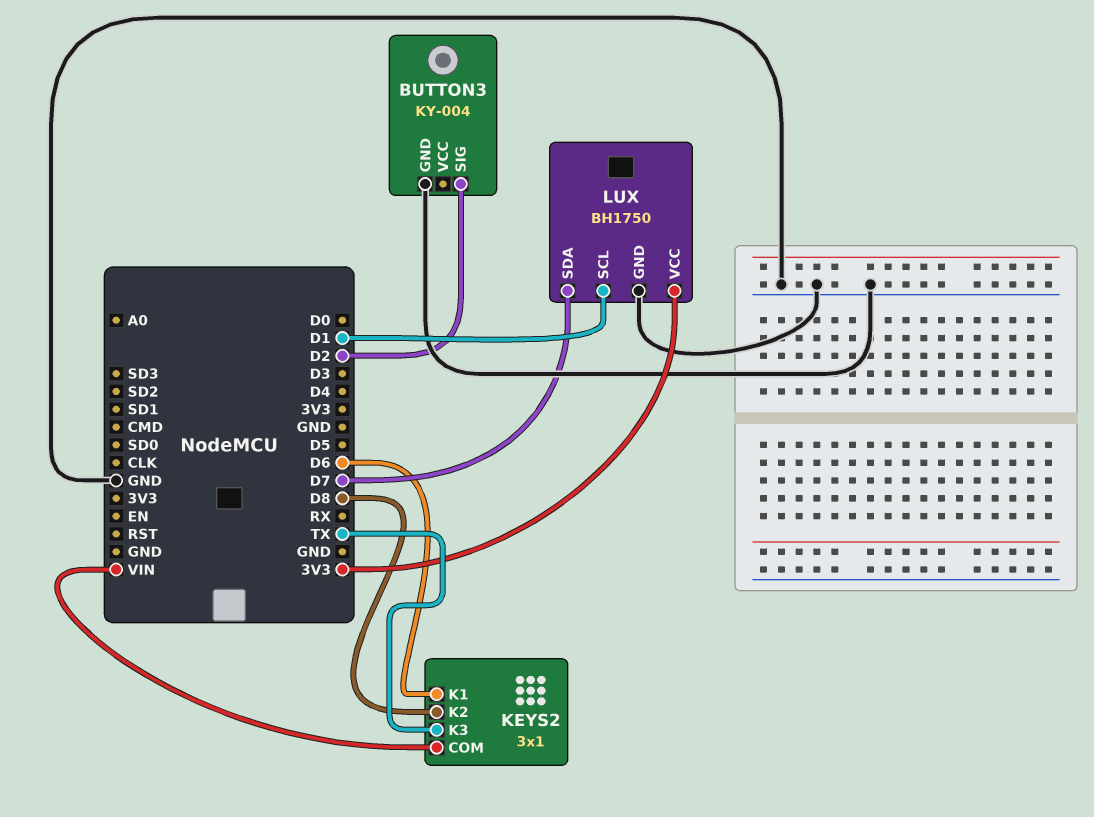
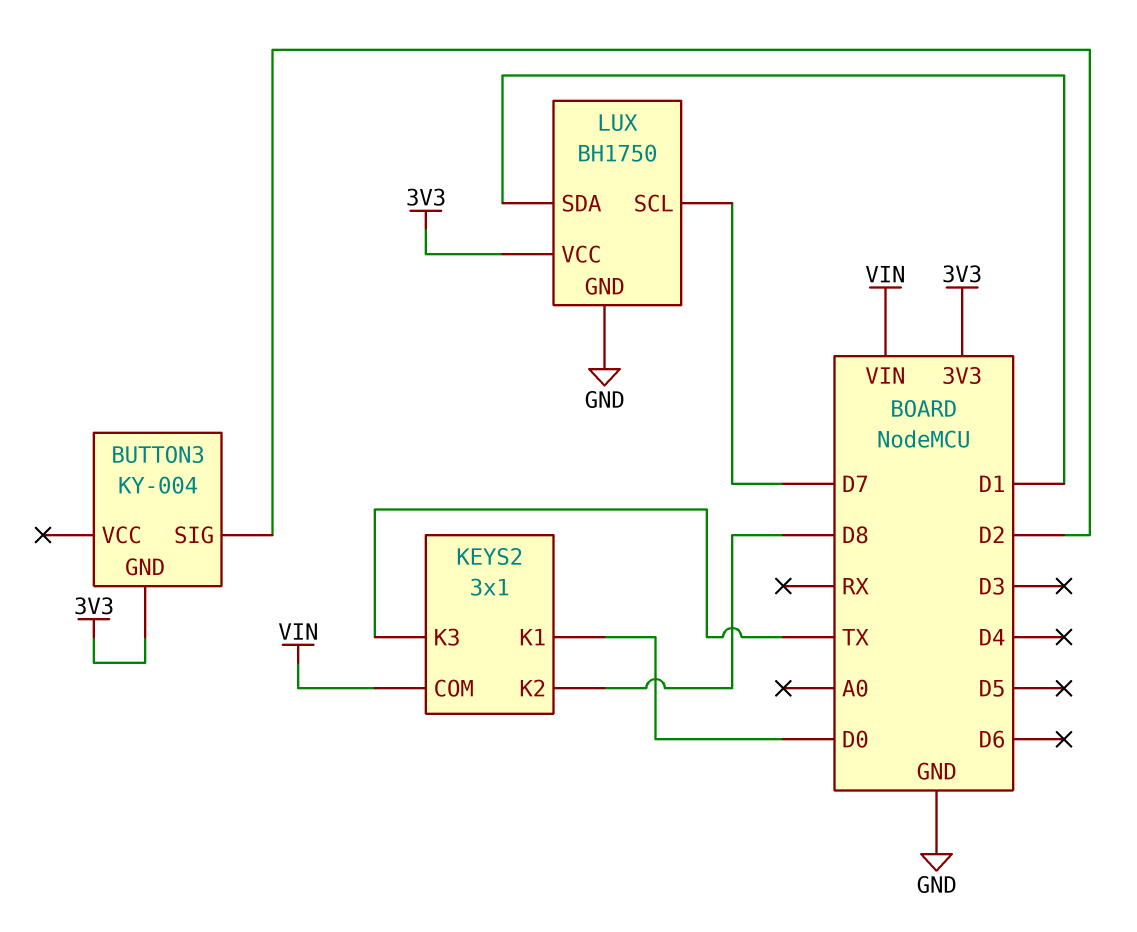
BUTTON3 pin GND: GND -> 3V3
KEYS2 pin K1: D6 -> D0
LUX pin SCL: D1 -> D7
LUX pin SDA: D7 -> D1

